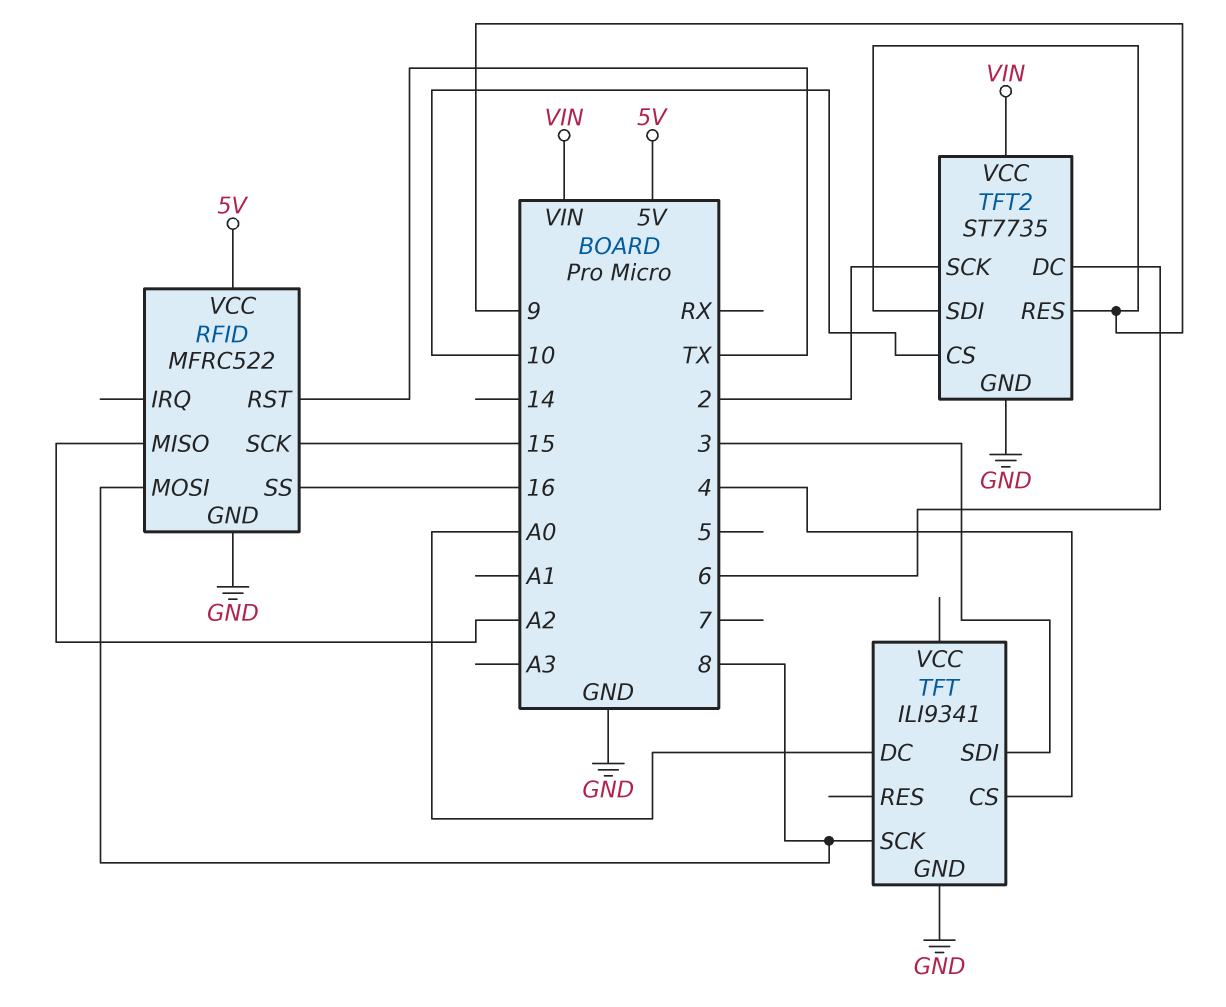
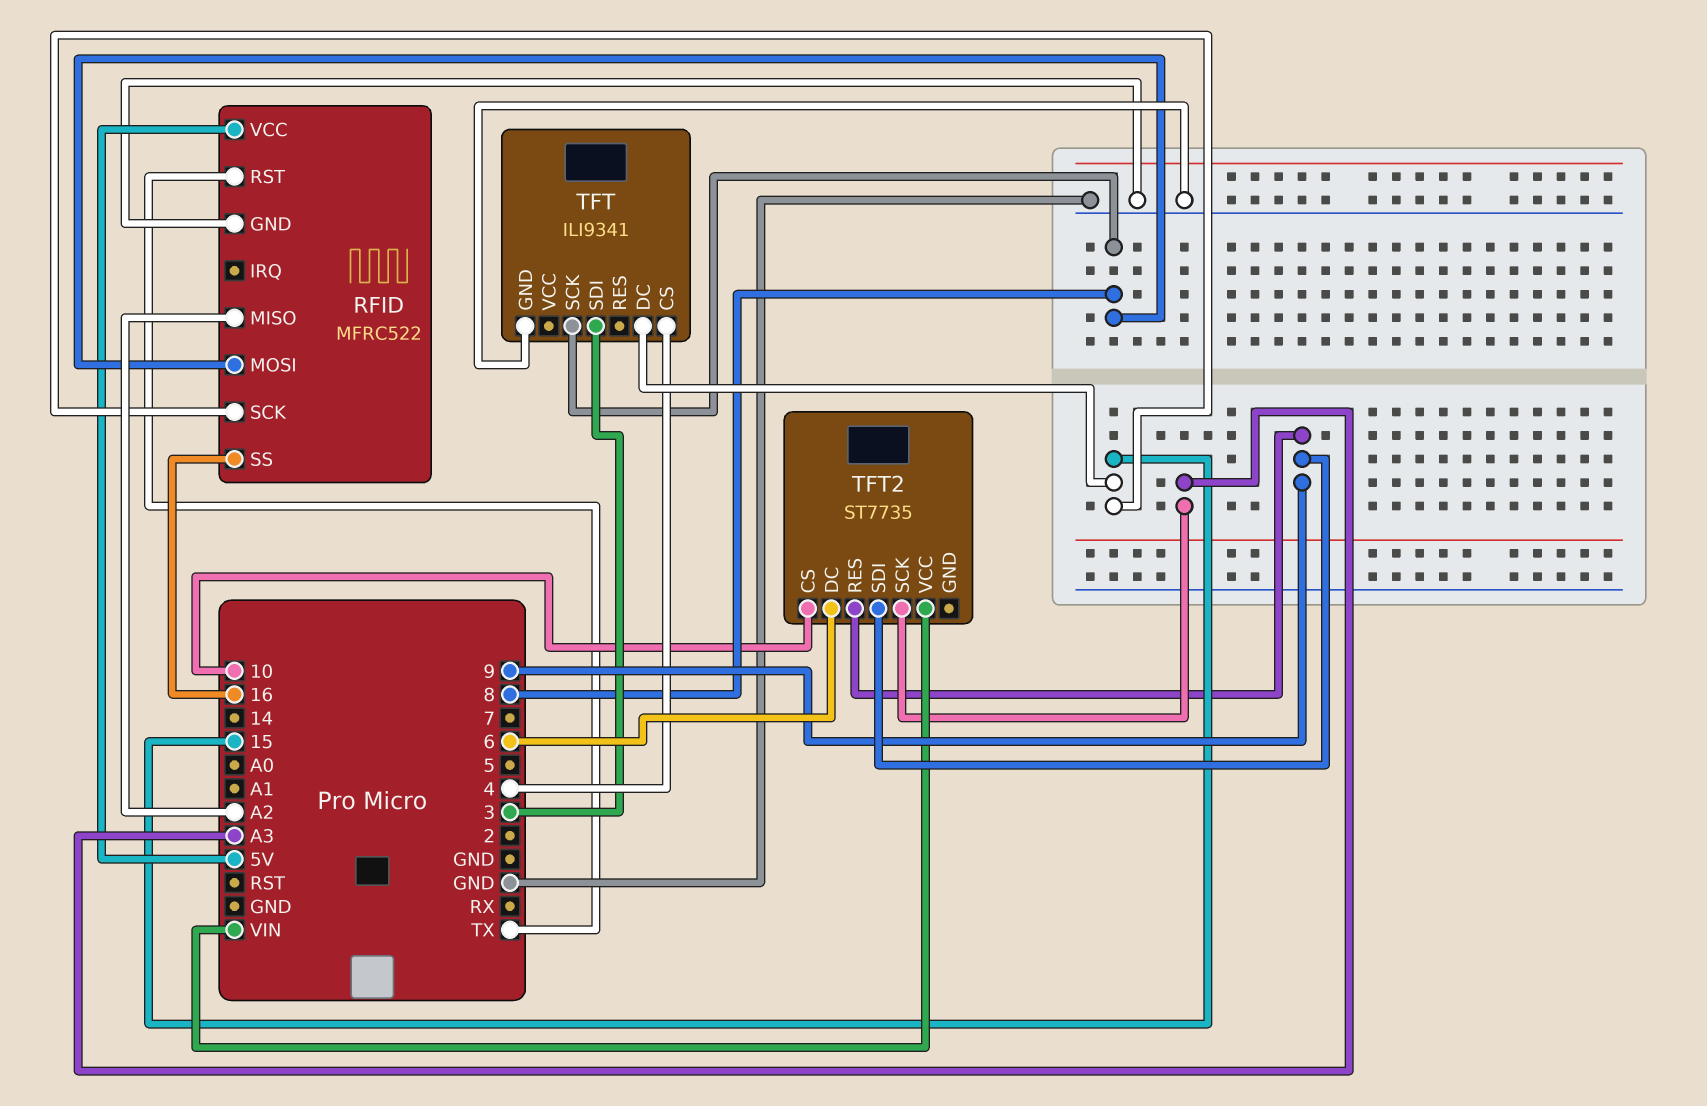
TFT pin DC: A0 -> 15
TFT2 pin GND: GND -> none
TFT2 pin SCK: 2 -> A3

